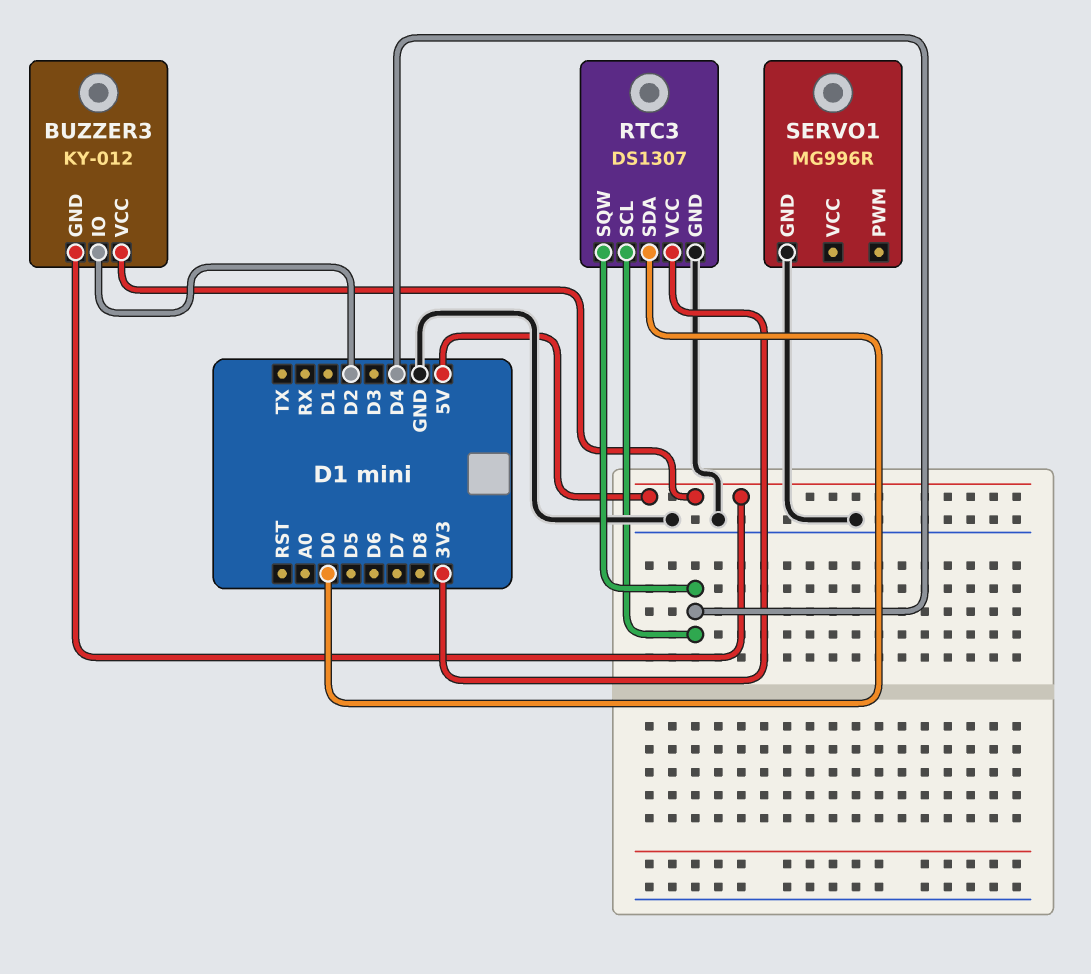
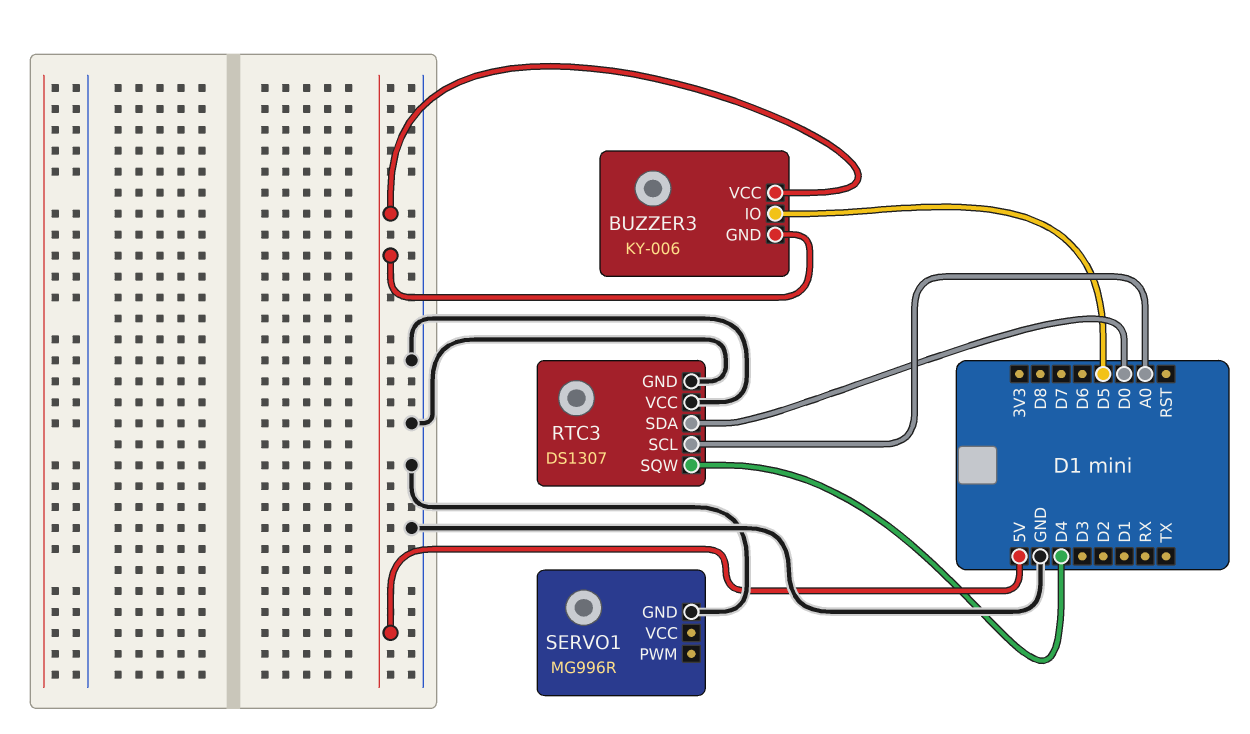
BUZZER3: KY-012 -> KY-006
BUZZER3 pin IO: D2 -> D5
RTC3 pin SCL: D4 -> A0
RTC3 pin VCC: 3V3 -> GND

